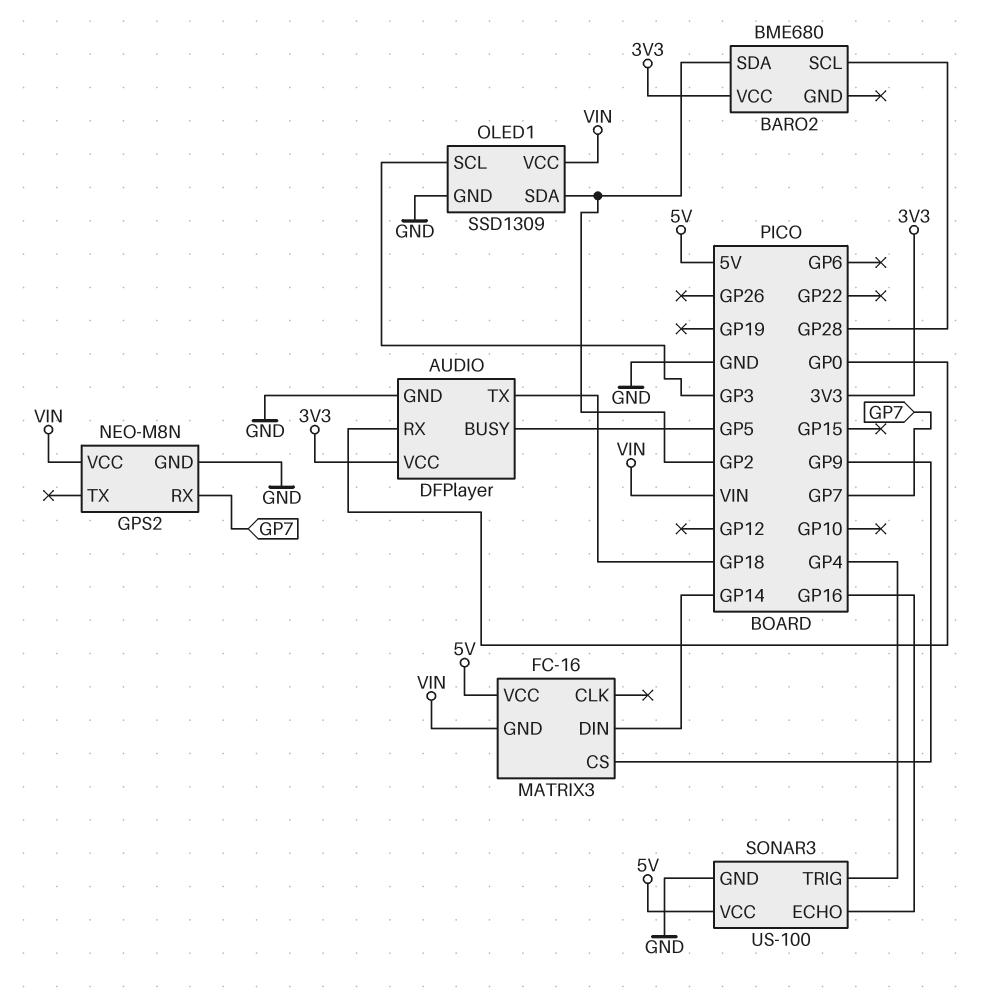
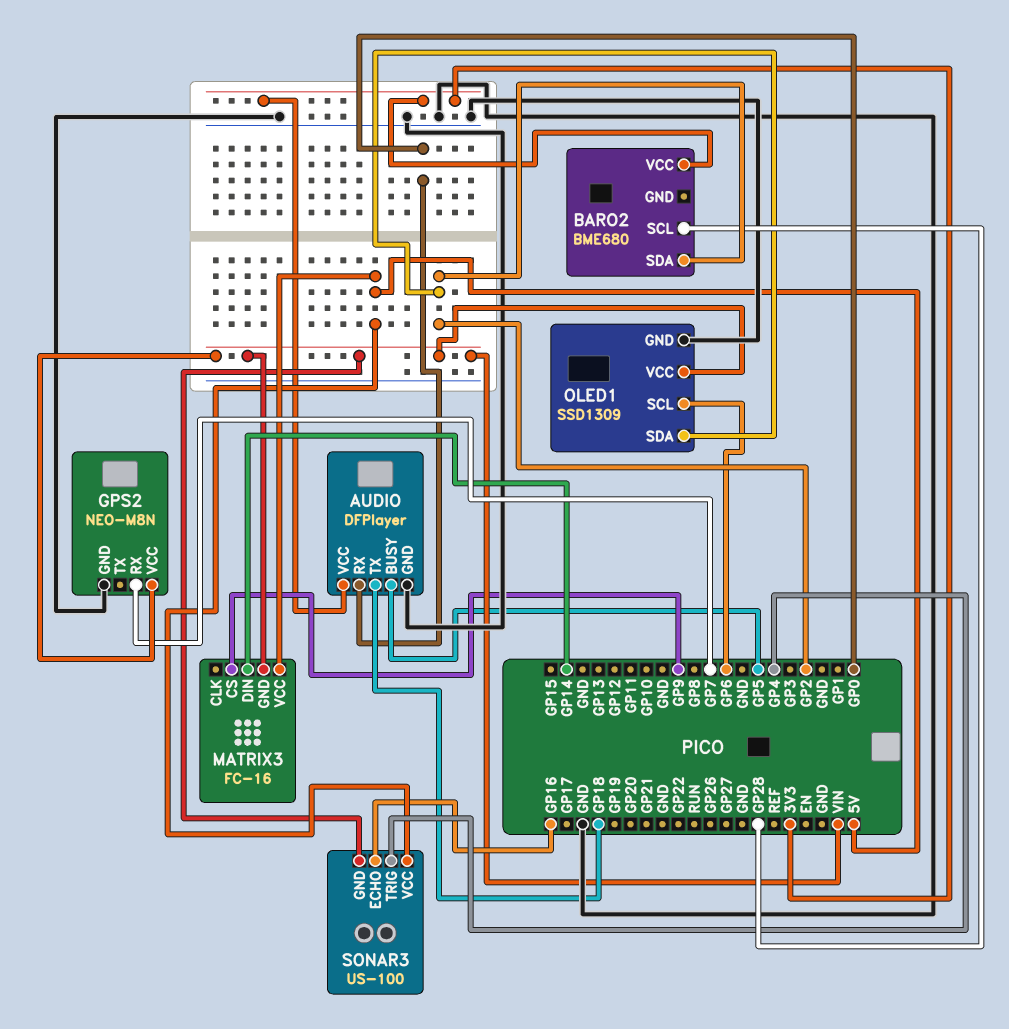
OLED1 pin SCL: GP3 -> GP6
SONAR3 pin GND: GND -> VIN

